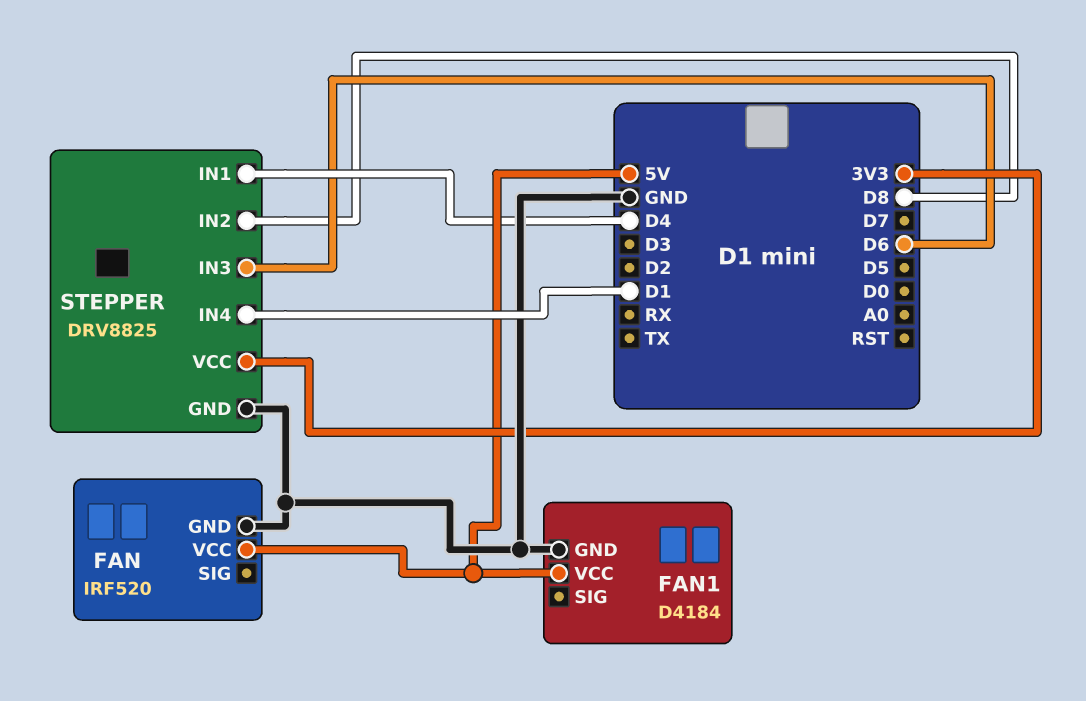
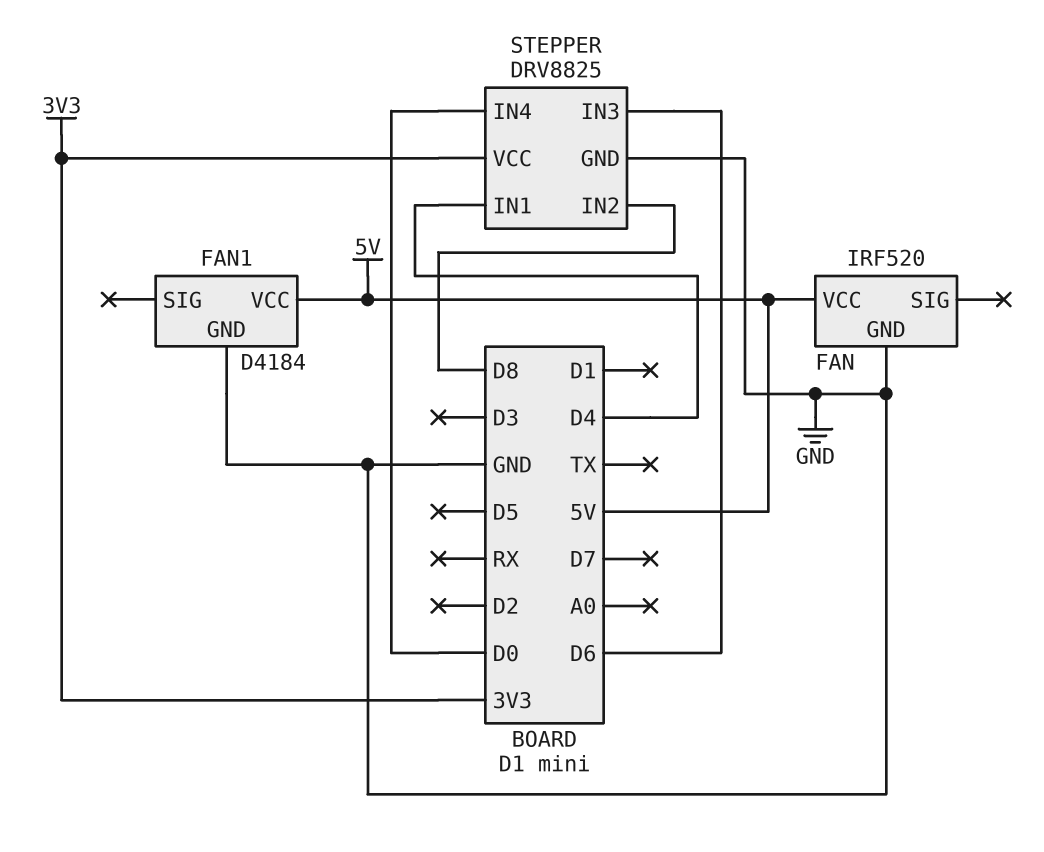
STEPPER pin IN4: D1 -> D0

